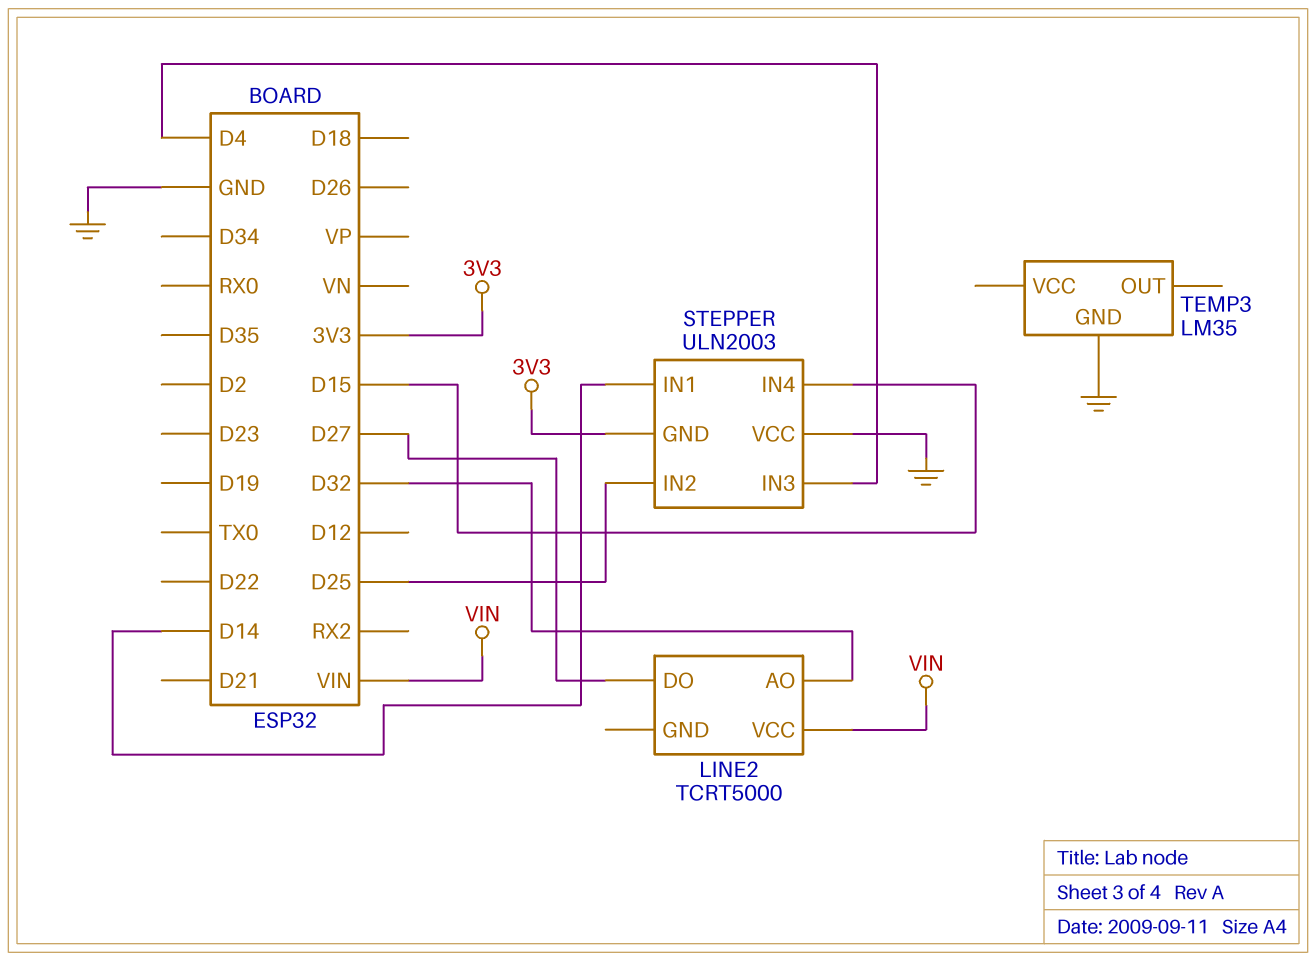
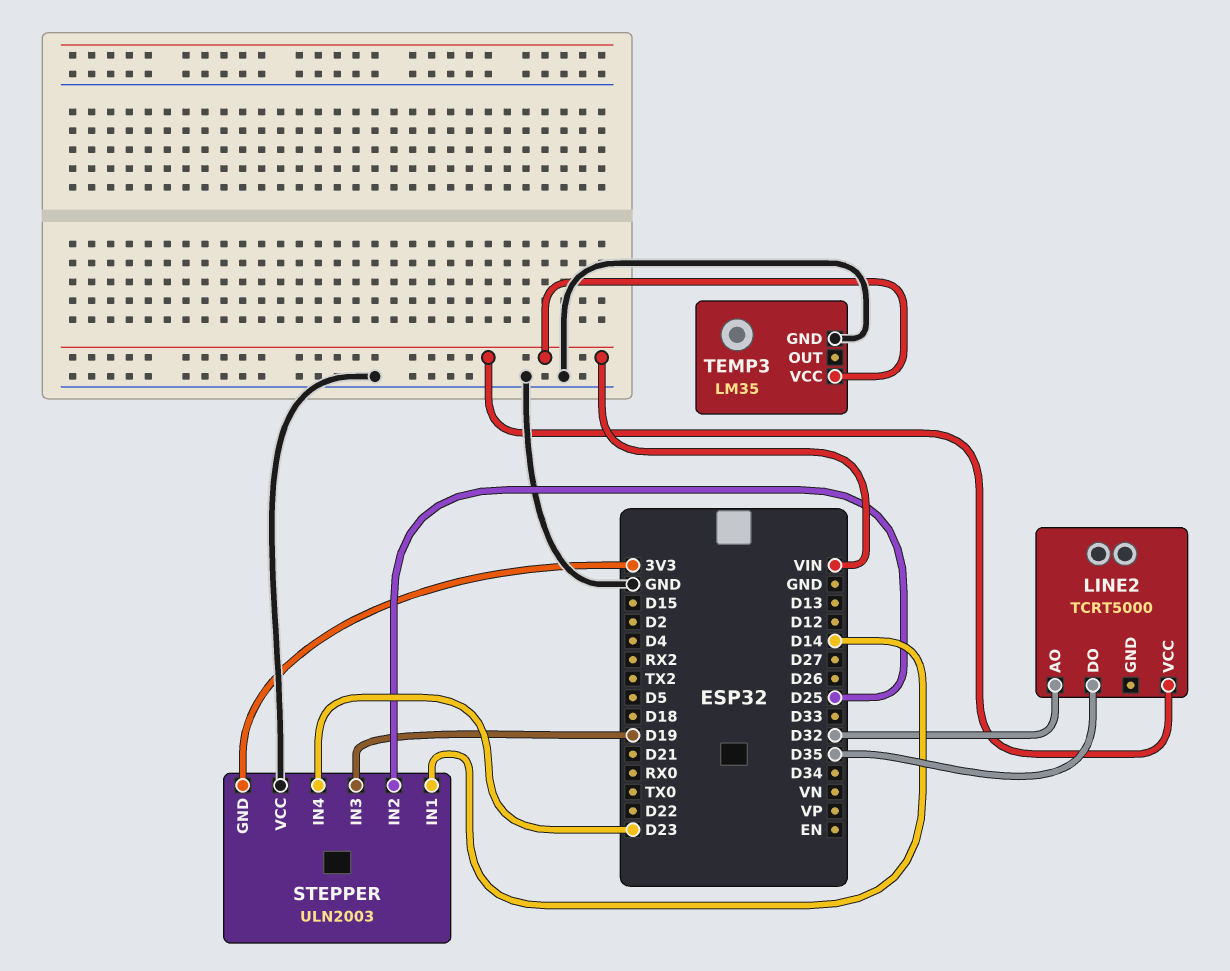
LINE2 pin DO: D27 -> D35
STEPPER pin IN3: D4 -> D19
STEPPER pin IN4: D15 -> D23
TEMP3 pin VCC: none -> VIN

